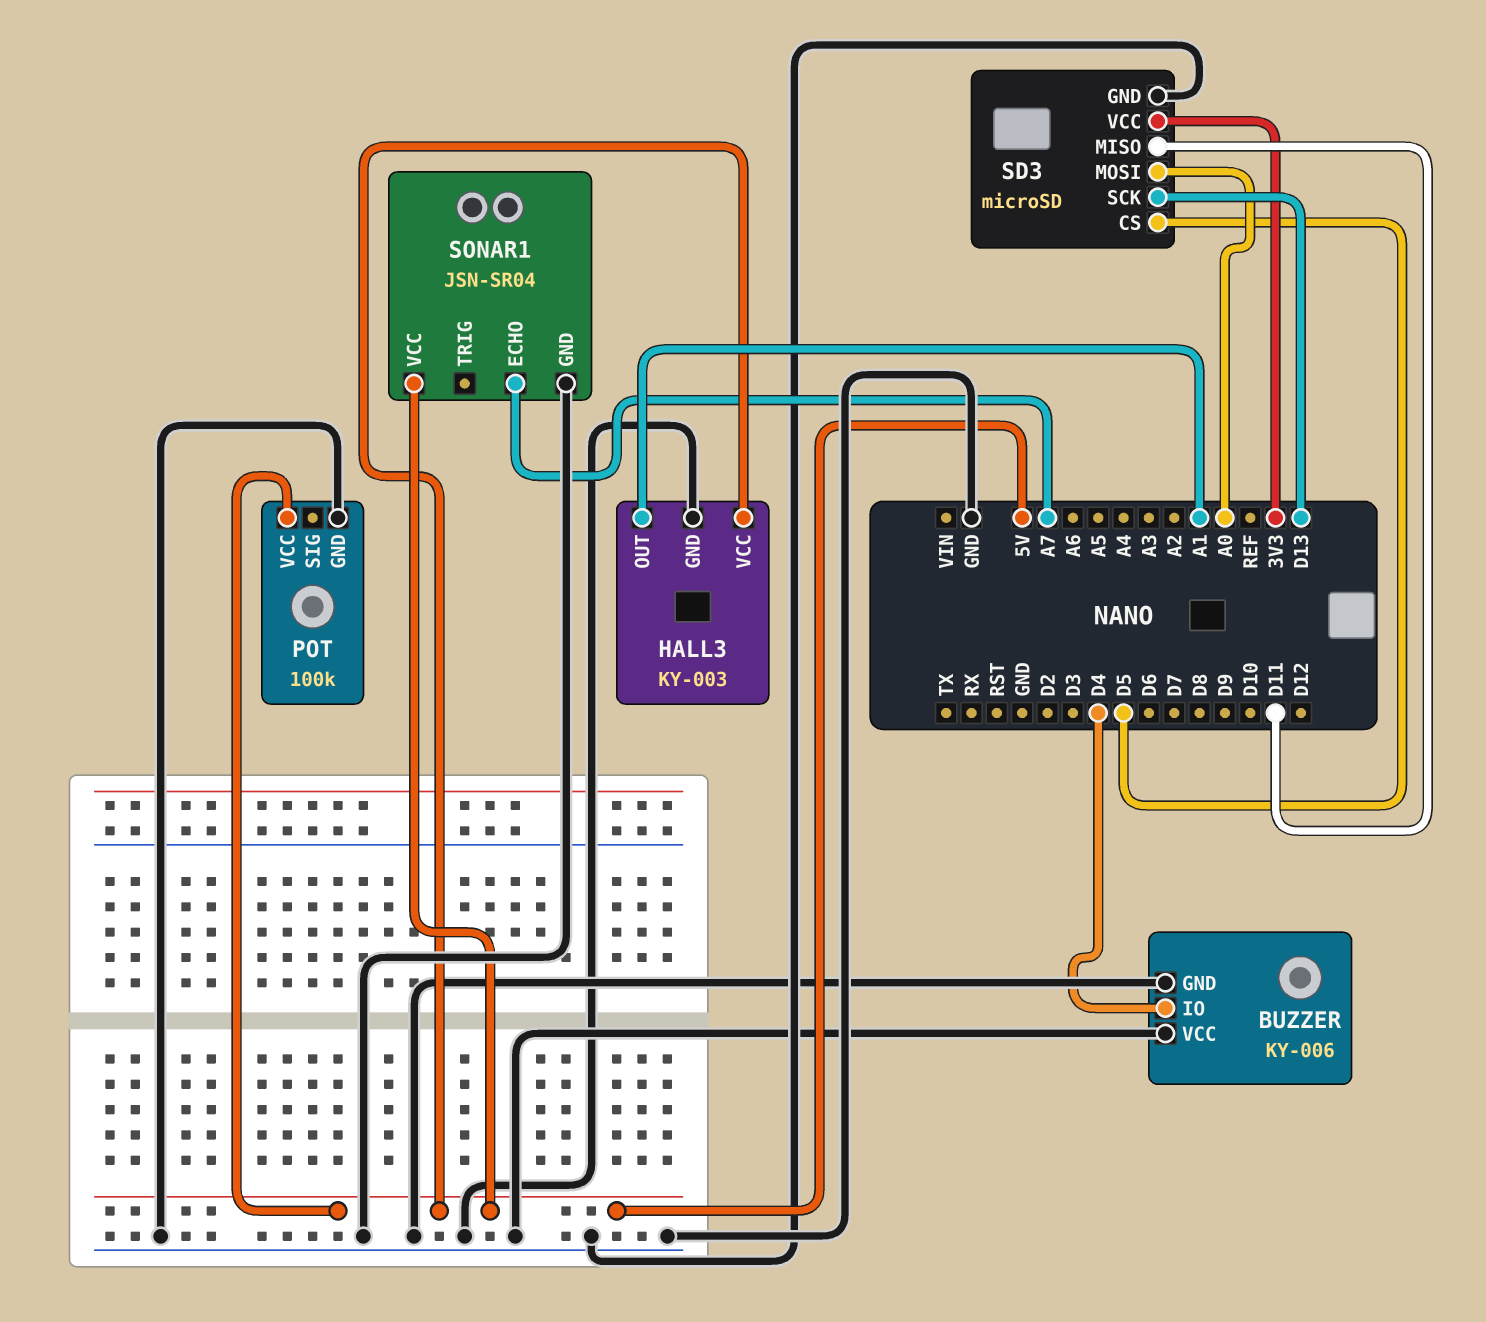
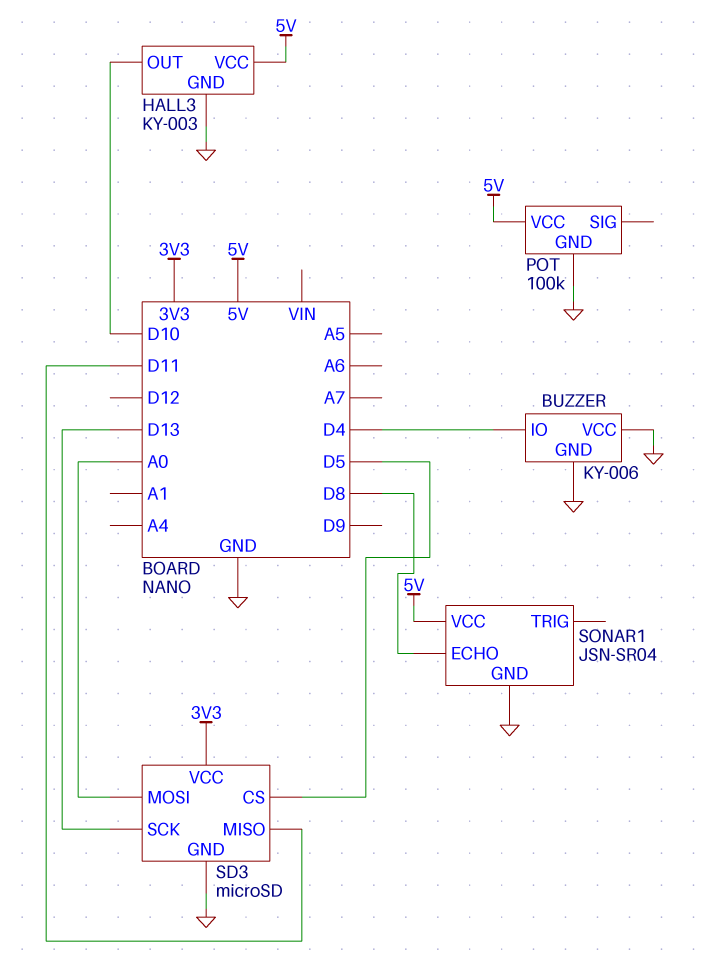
HALL3 pin OUT: A1 -> D10
SONAR1 pin ECHO: A7 -> D8

